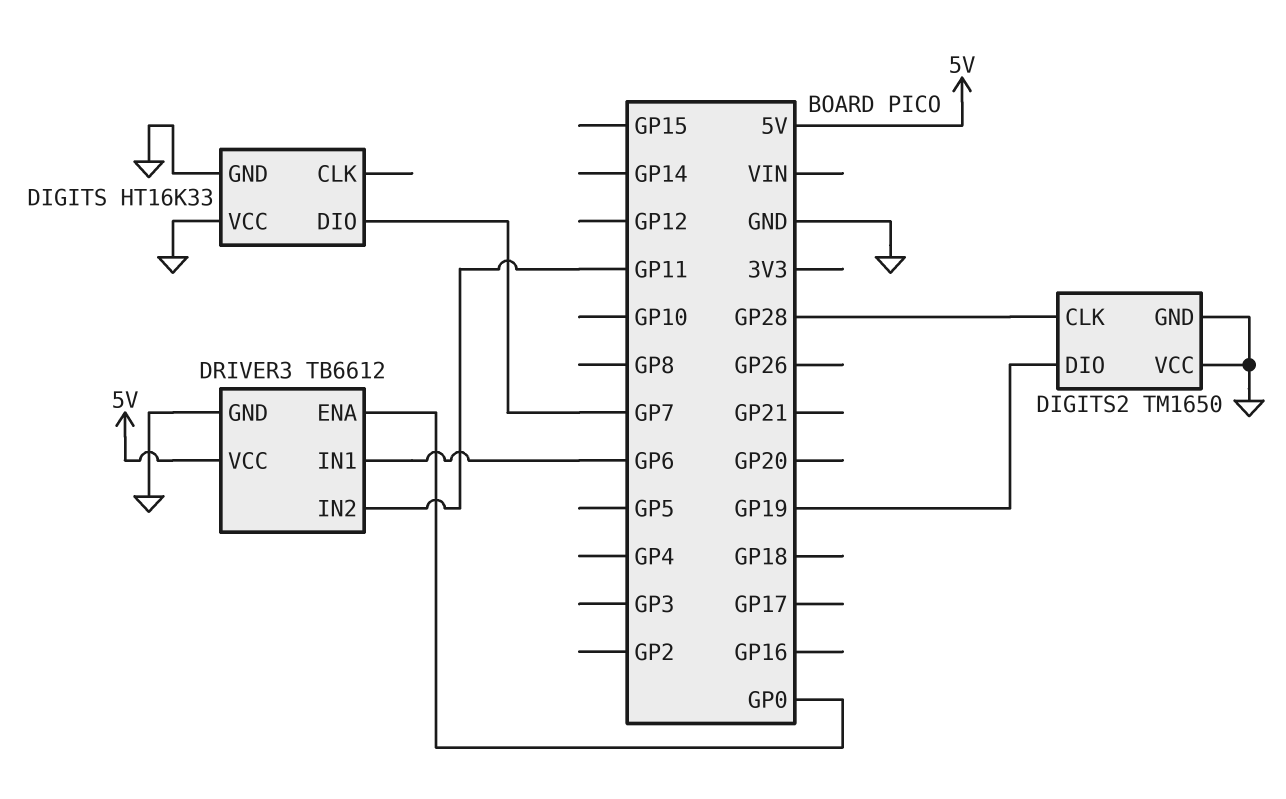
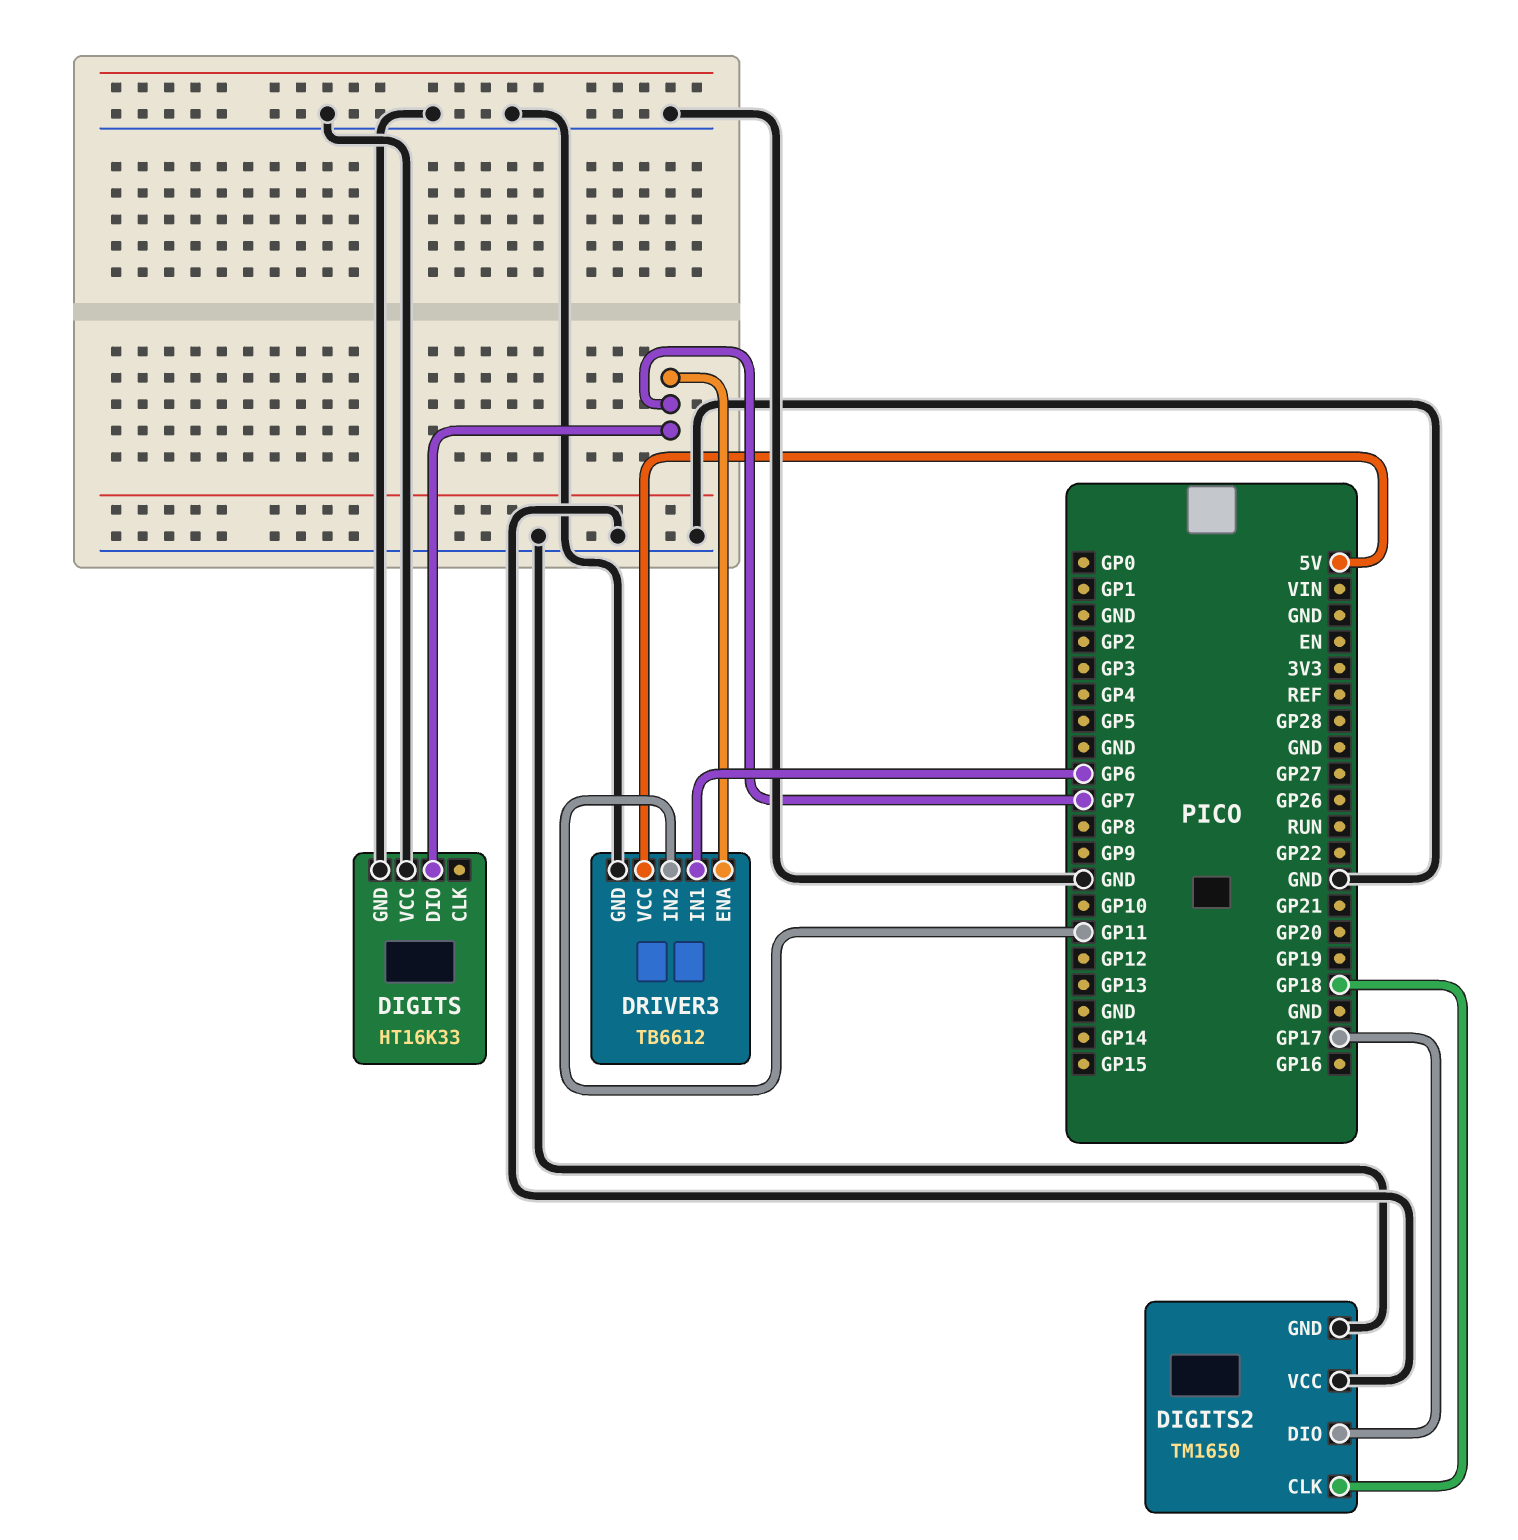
DIGITS2 pin CLK: GP28 -> GP18
DIGITS2 pin DIO: GP19 -> GP17
DRIVER3 pin ENA: GP0 -> GP7

